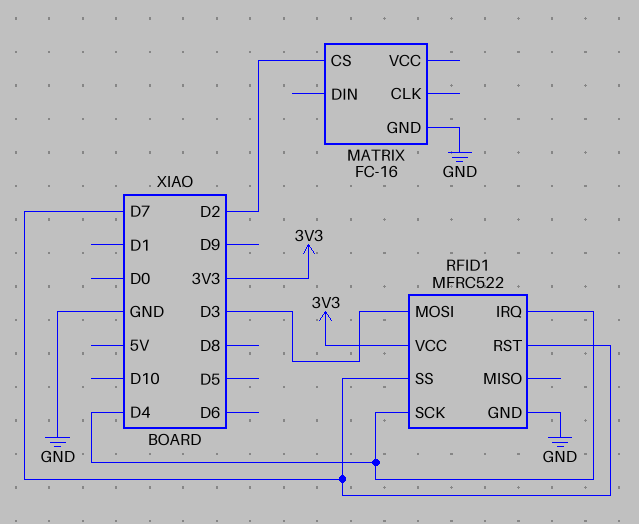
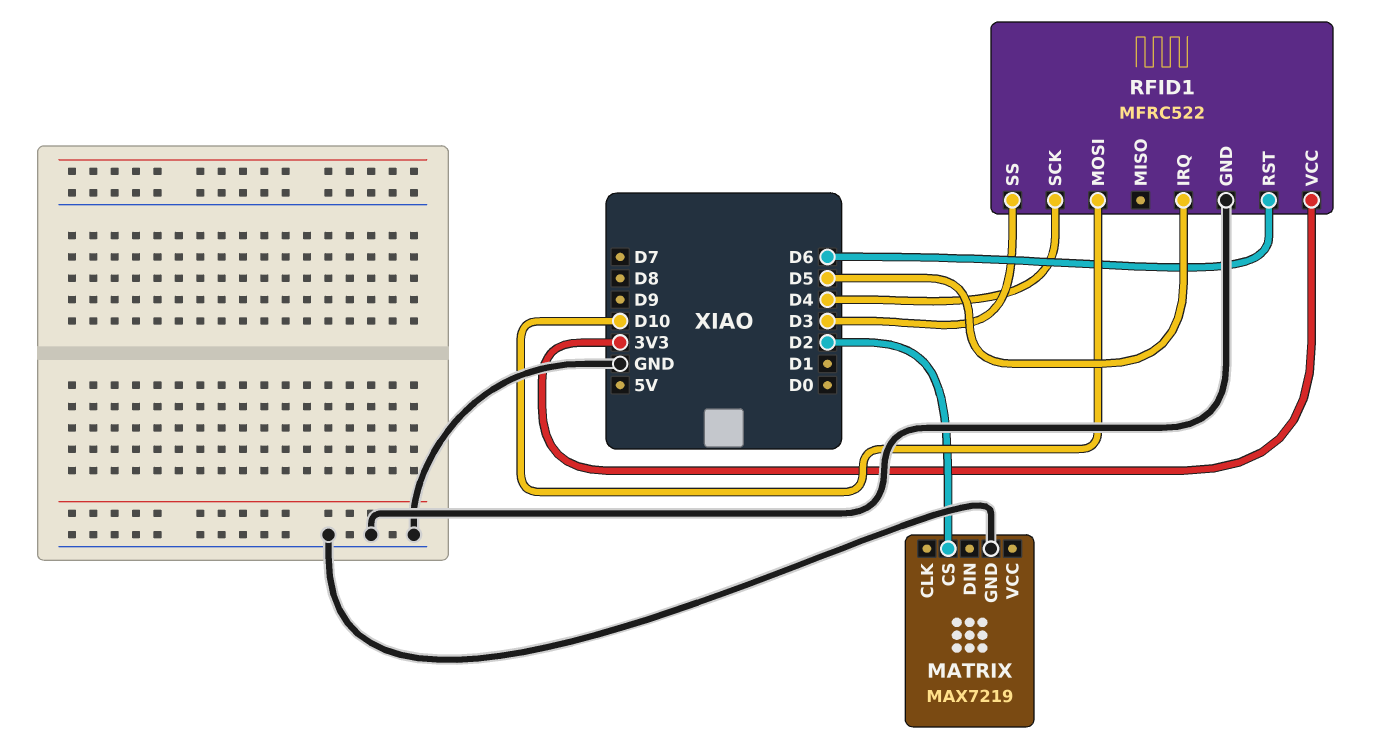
MATRIX: FC-16 -> MAX7219
RFID1 pin IRQ: D4 -> D5
RFID1 pin MOSI: D3 -> D10
RFID1 pin RST: D7 -> D6
RFID1 pin SS: D7 -> D3

